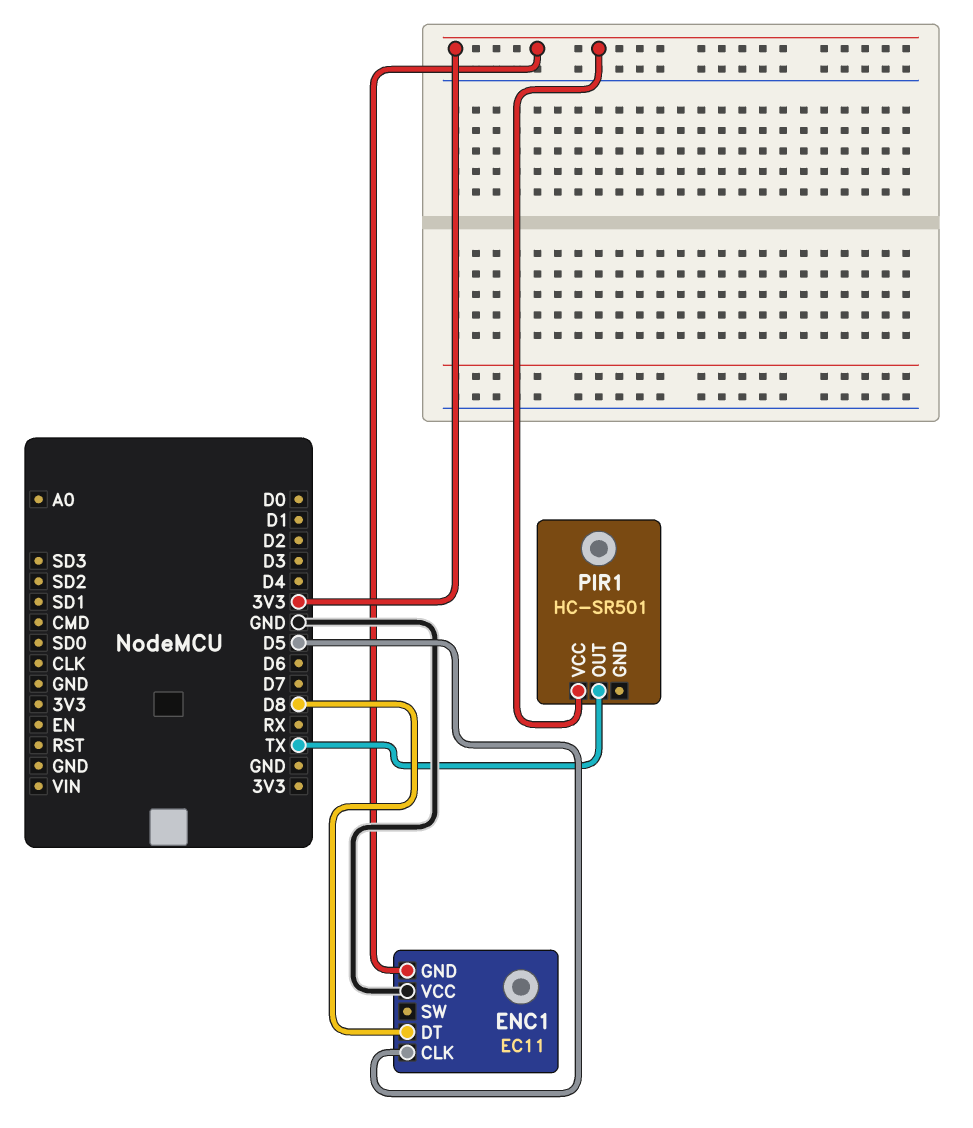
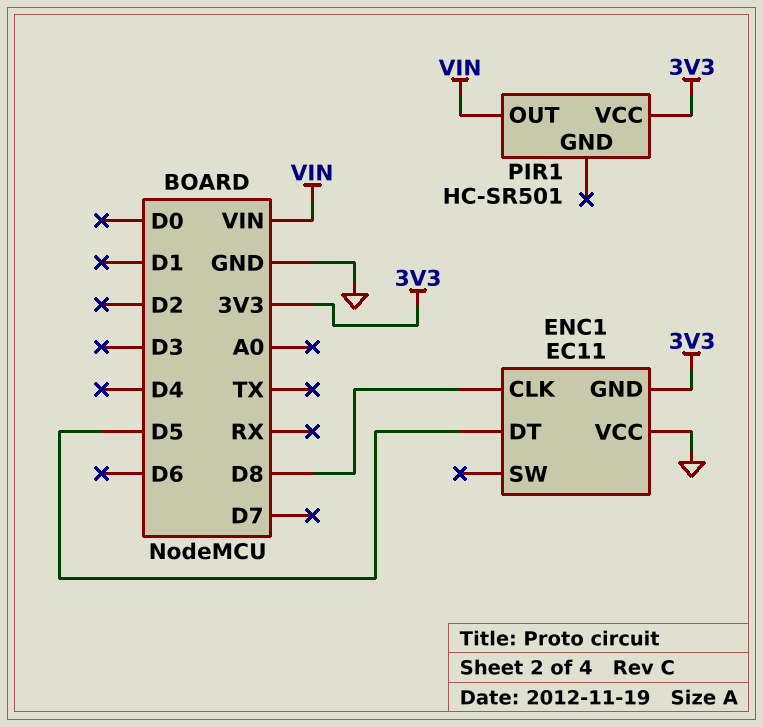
ENC1 pin CLK: D5 -> D8
ENC1 pin DT: D8 -> D5
PIR1 pin OUT: TX -> VIN

